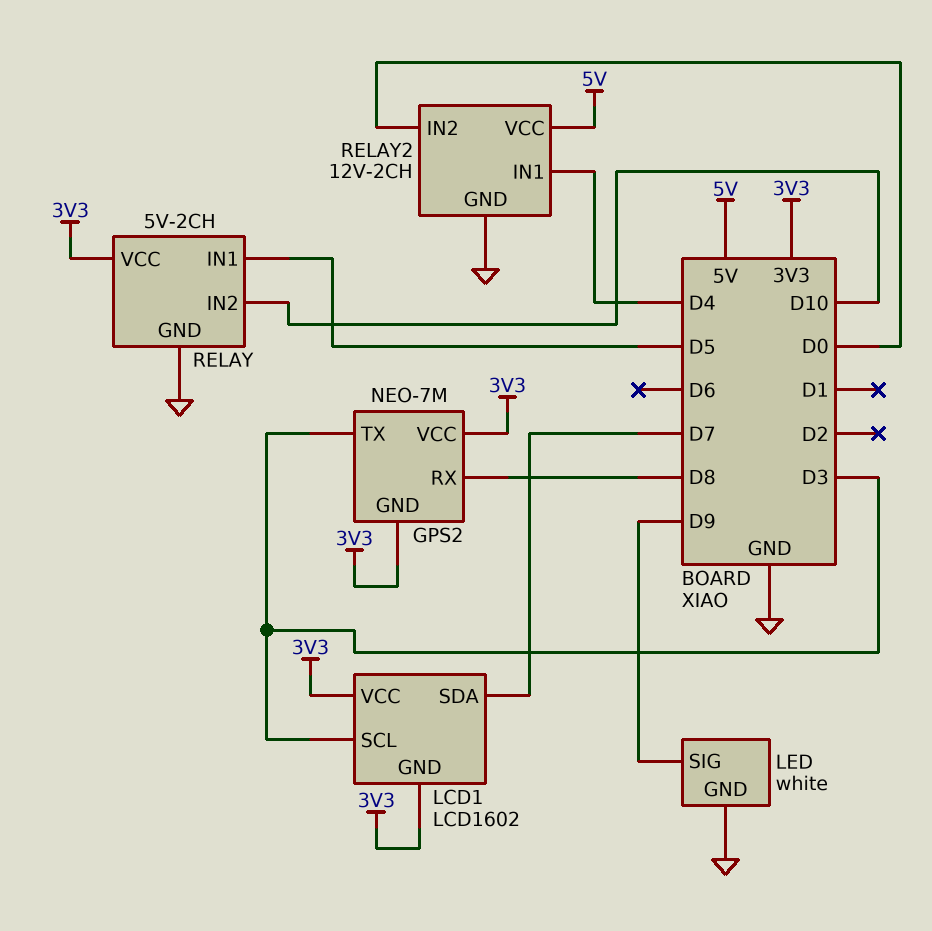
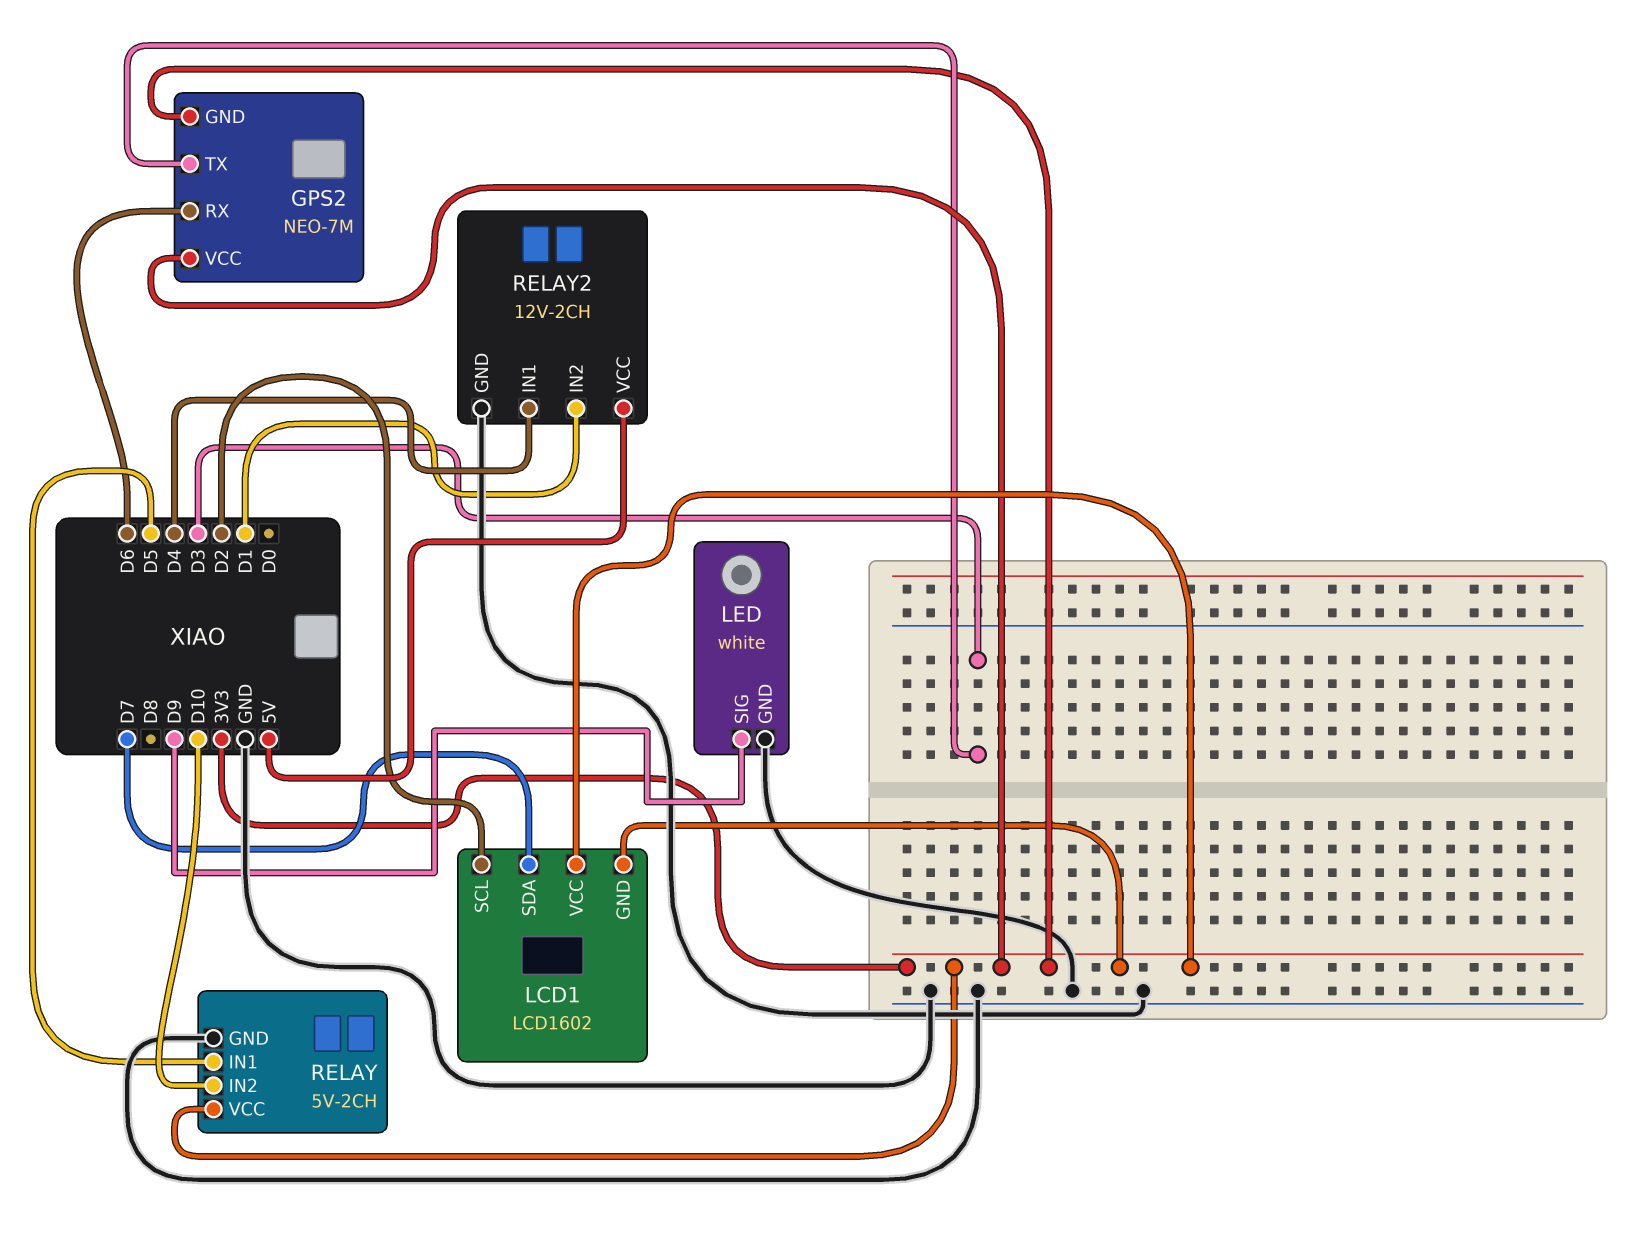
GPS2 pin RX: D8 -> D6
LCD1 pin SCL: D3 -> D2
RELAY2 pin IN2: D0 -> D1

